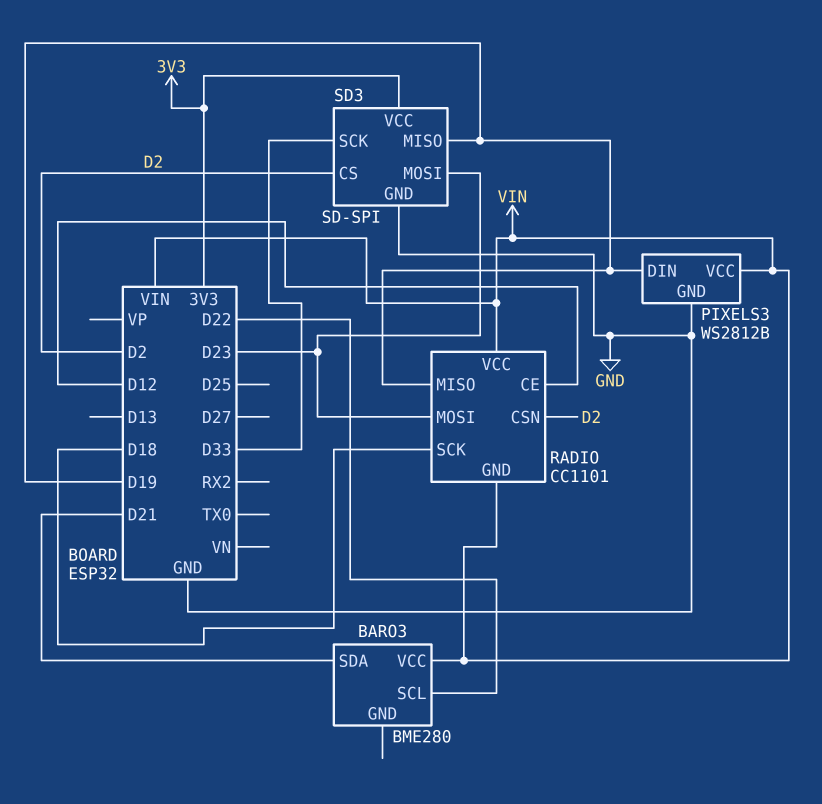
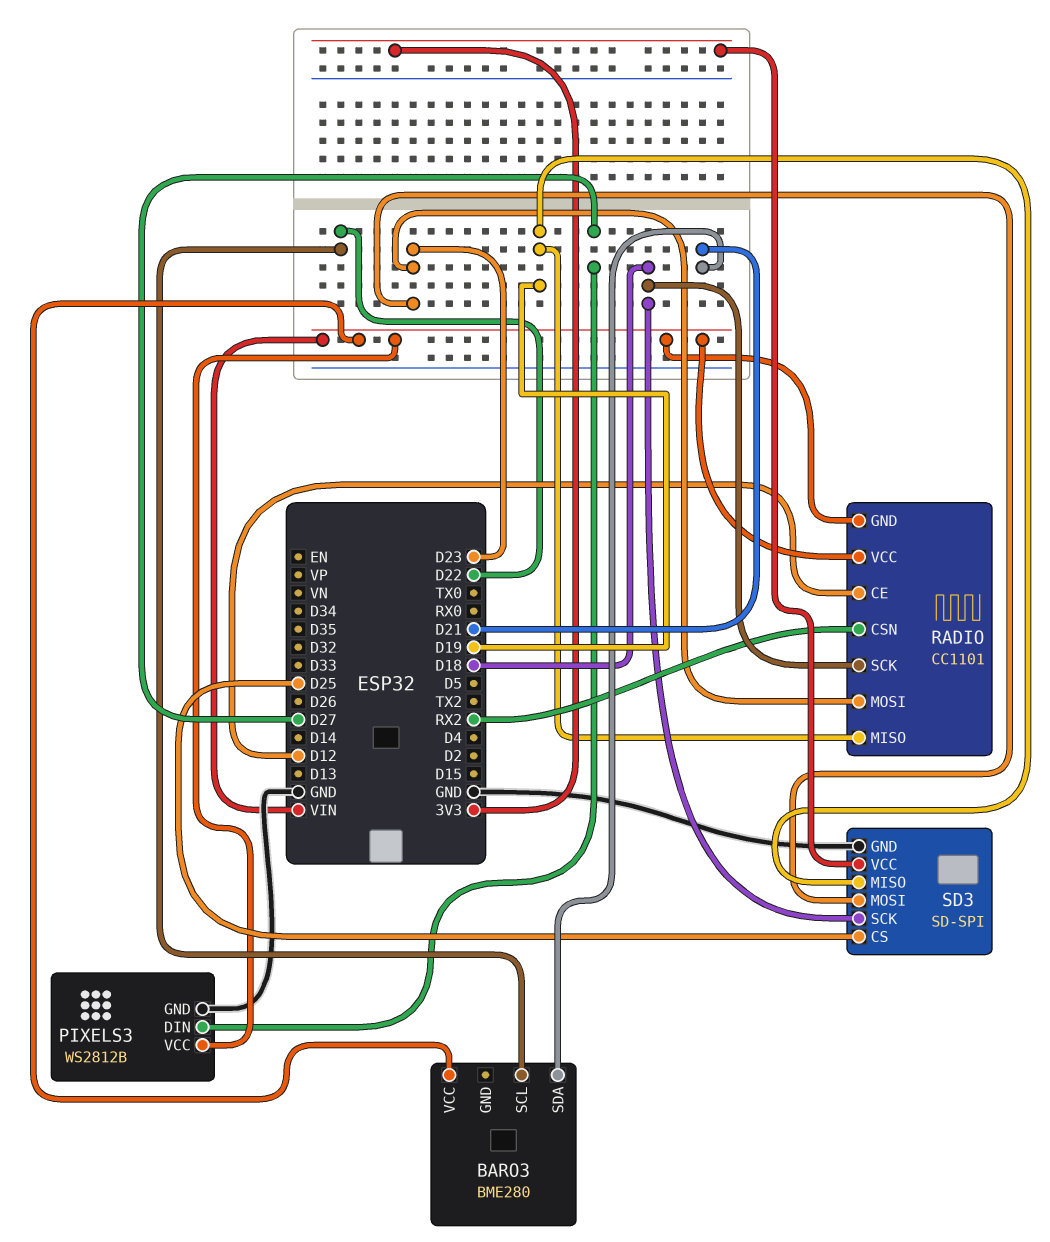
PIXELS3 pin DIN: D19 -> D27
RADIO pin CSN: D2 -> RX2
SD3 pin CS: D2 -> D25
SD3 pin SCK: D33 -> D18

